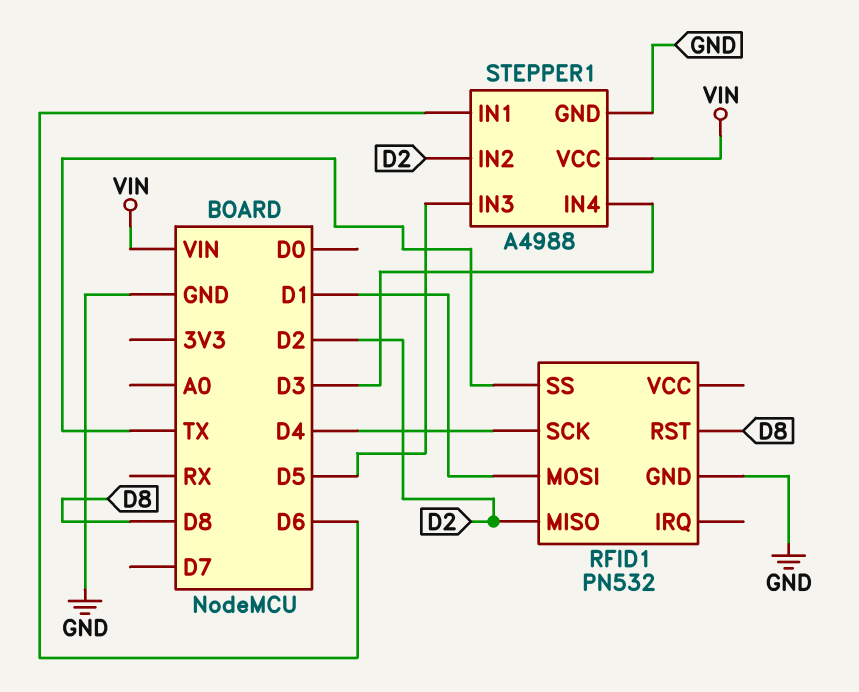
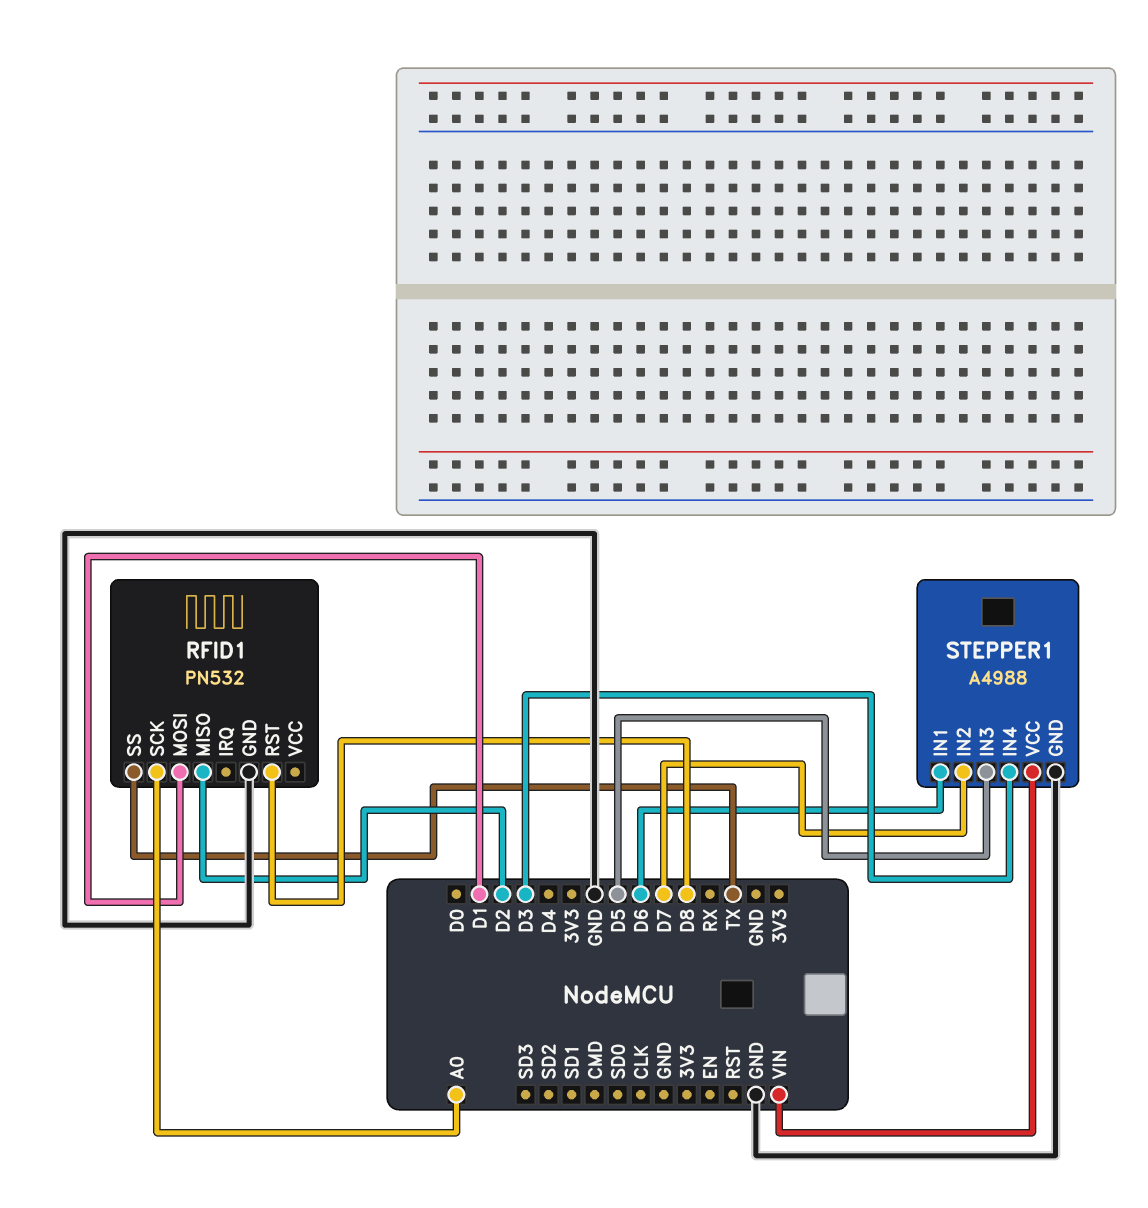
RFID1 pin SCK: D4 -> A0
STEPPER1 pin IN2: D2 -> D7

